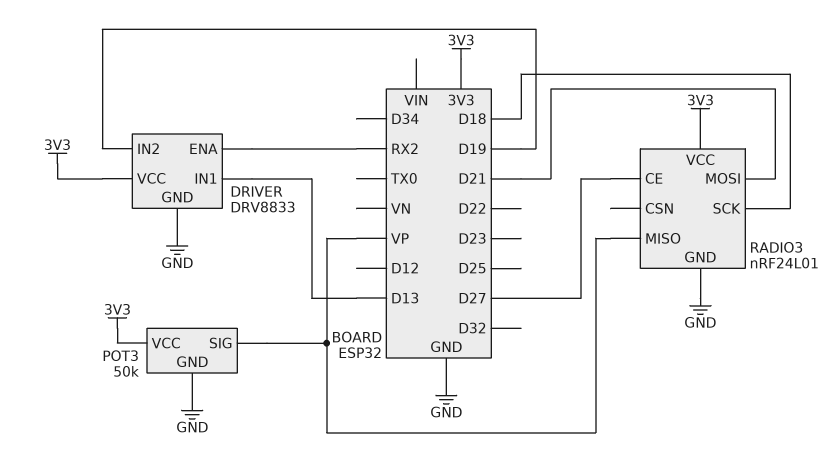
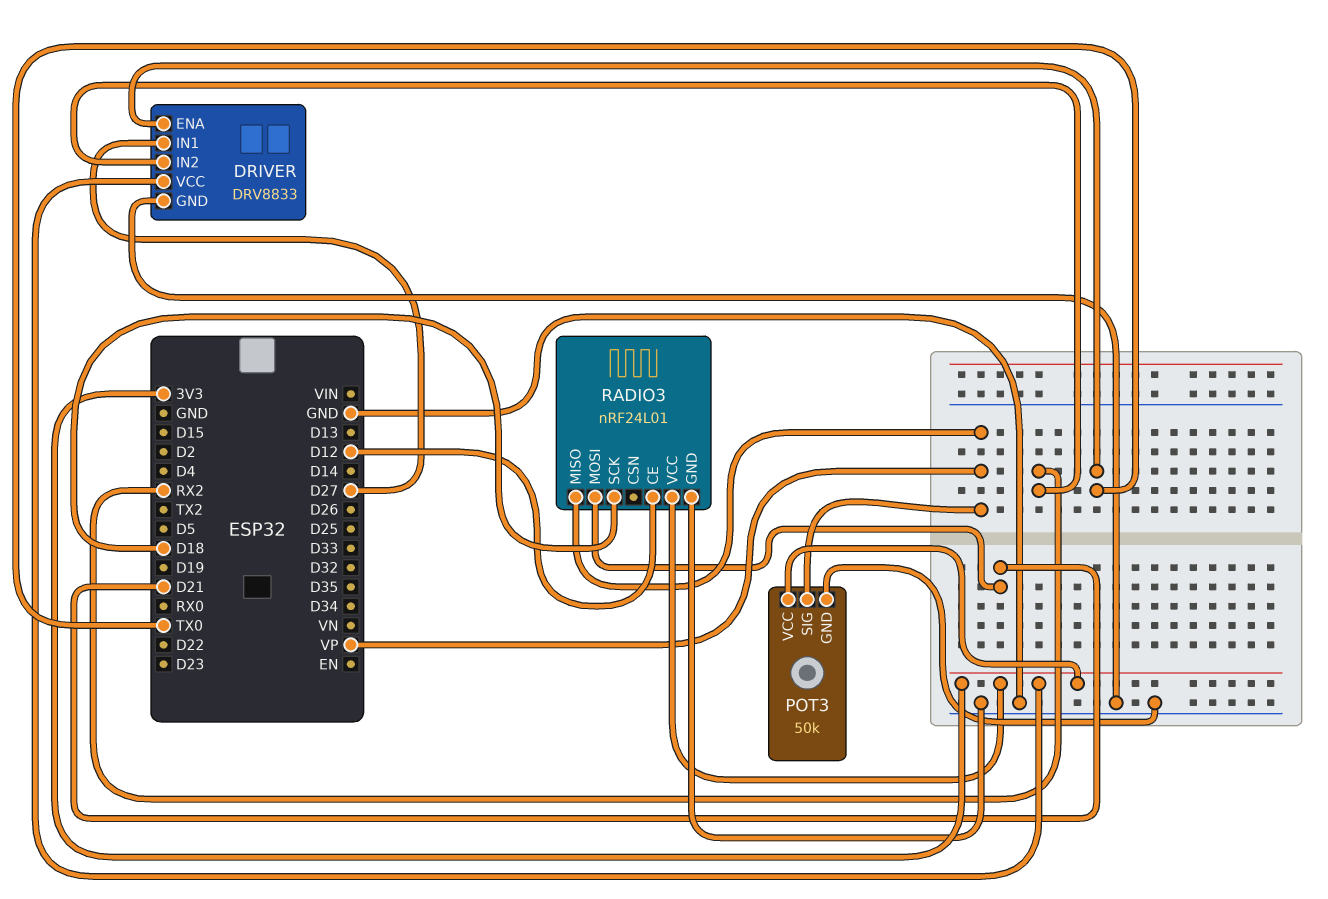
DRIVER pin ENA: RX2 -> TX0
DRIVER pin IN1: D13 -> D27
DRIVER pin IN2: D19 -> RX2
RADIO3 pin CE: D27 -> D12

